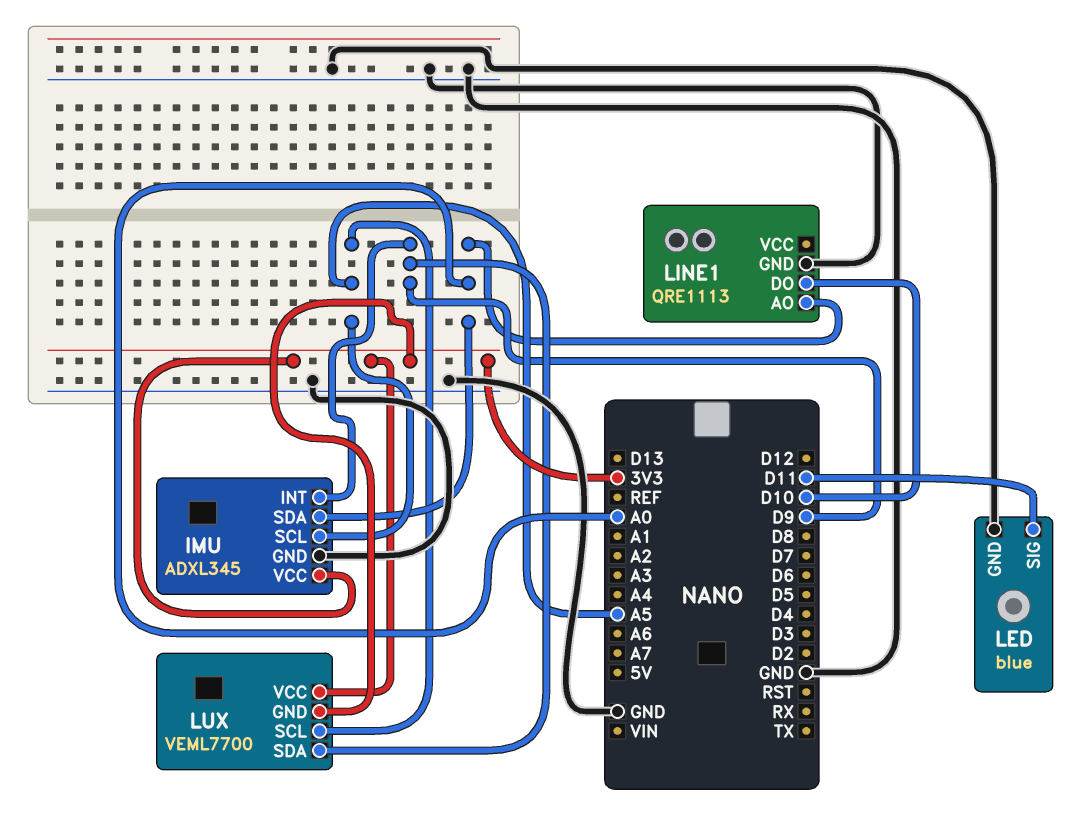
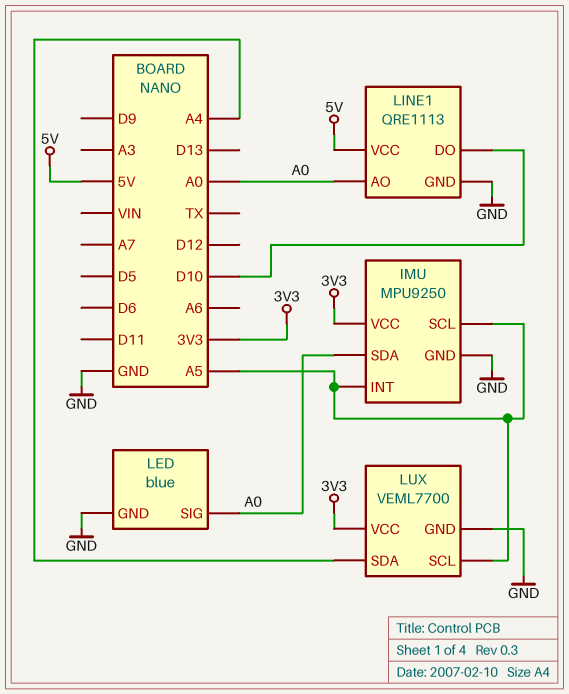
IMU: ADXL345 -> MPU9250
IMU pin INT: D9 -> A5
LED pin SIG: D11 -> A0
LINE1 pin VCC: none -> 5V
LUX pin GND: 3V3 -> GND
LUX pin SDA: D9 -> A4

